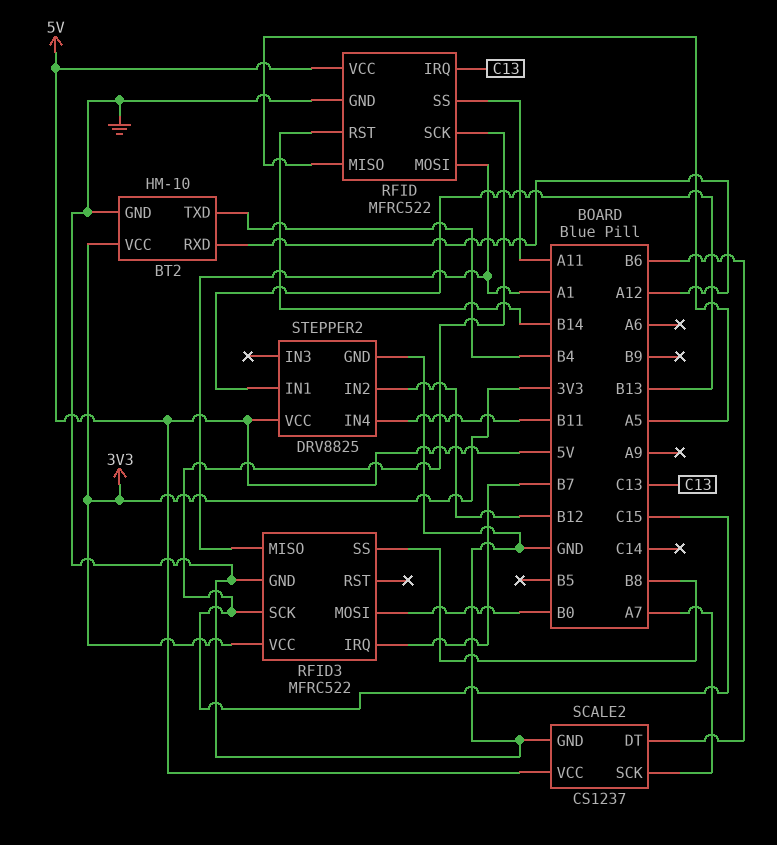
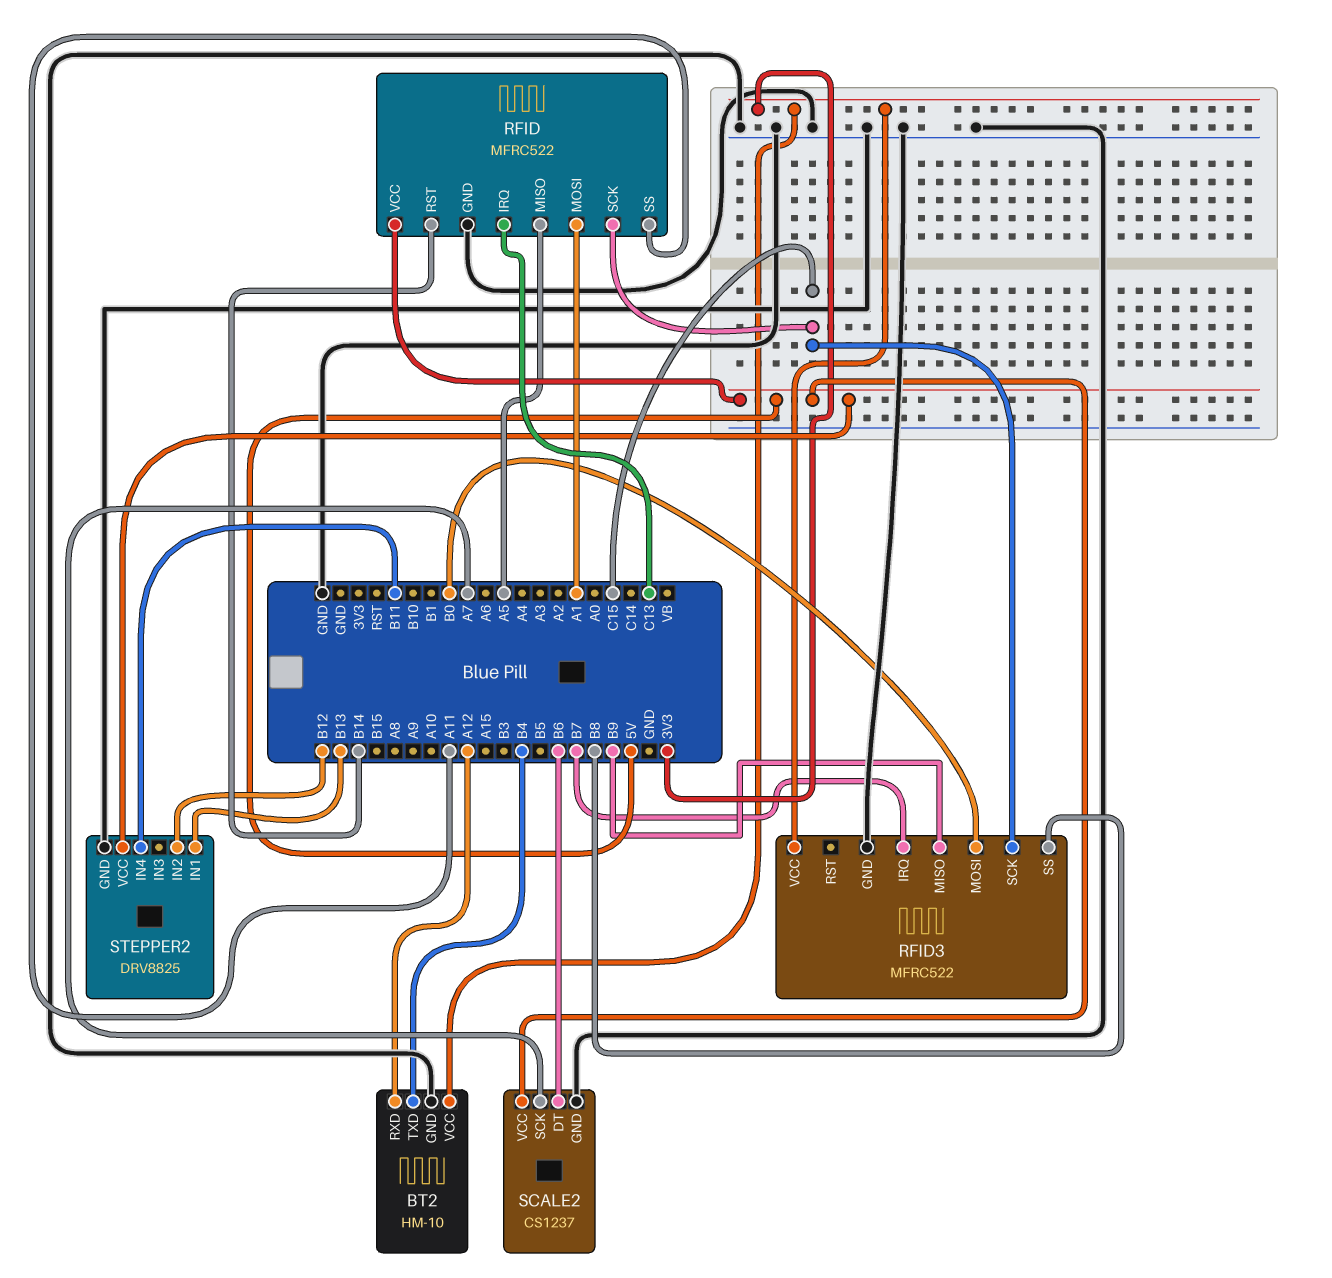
RFID3 pin MISO: A1 -> B9

